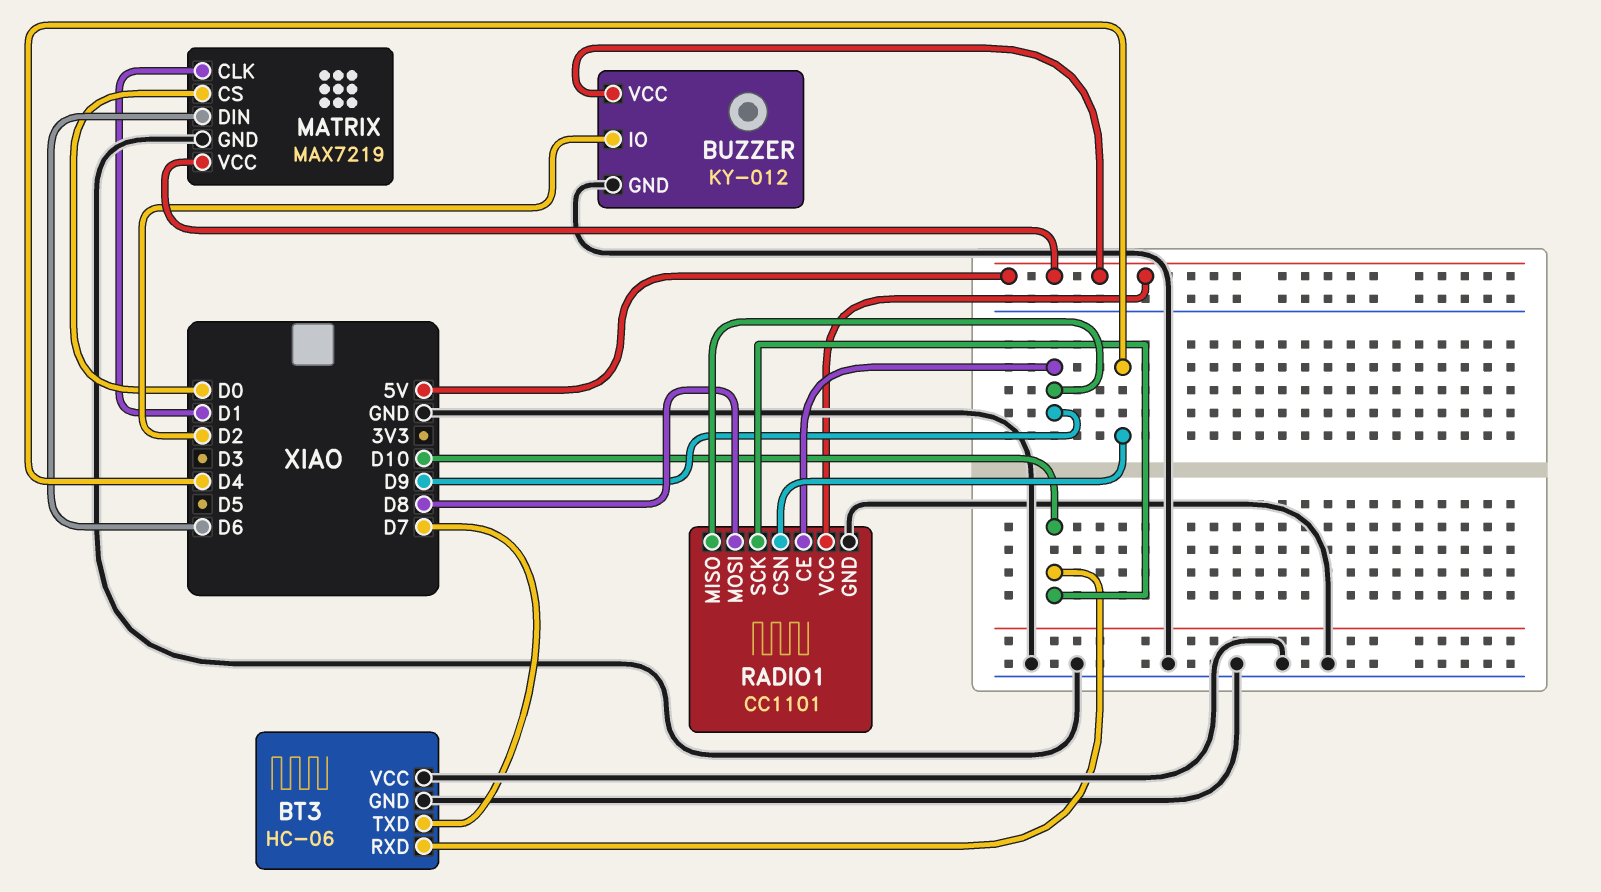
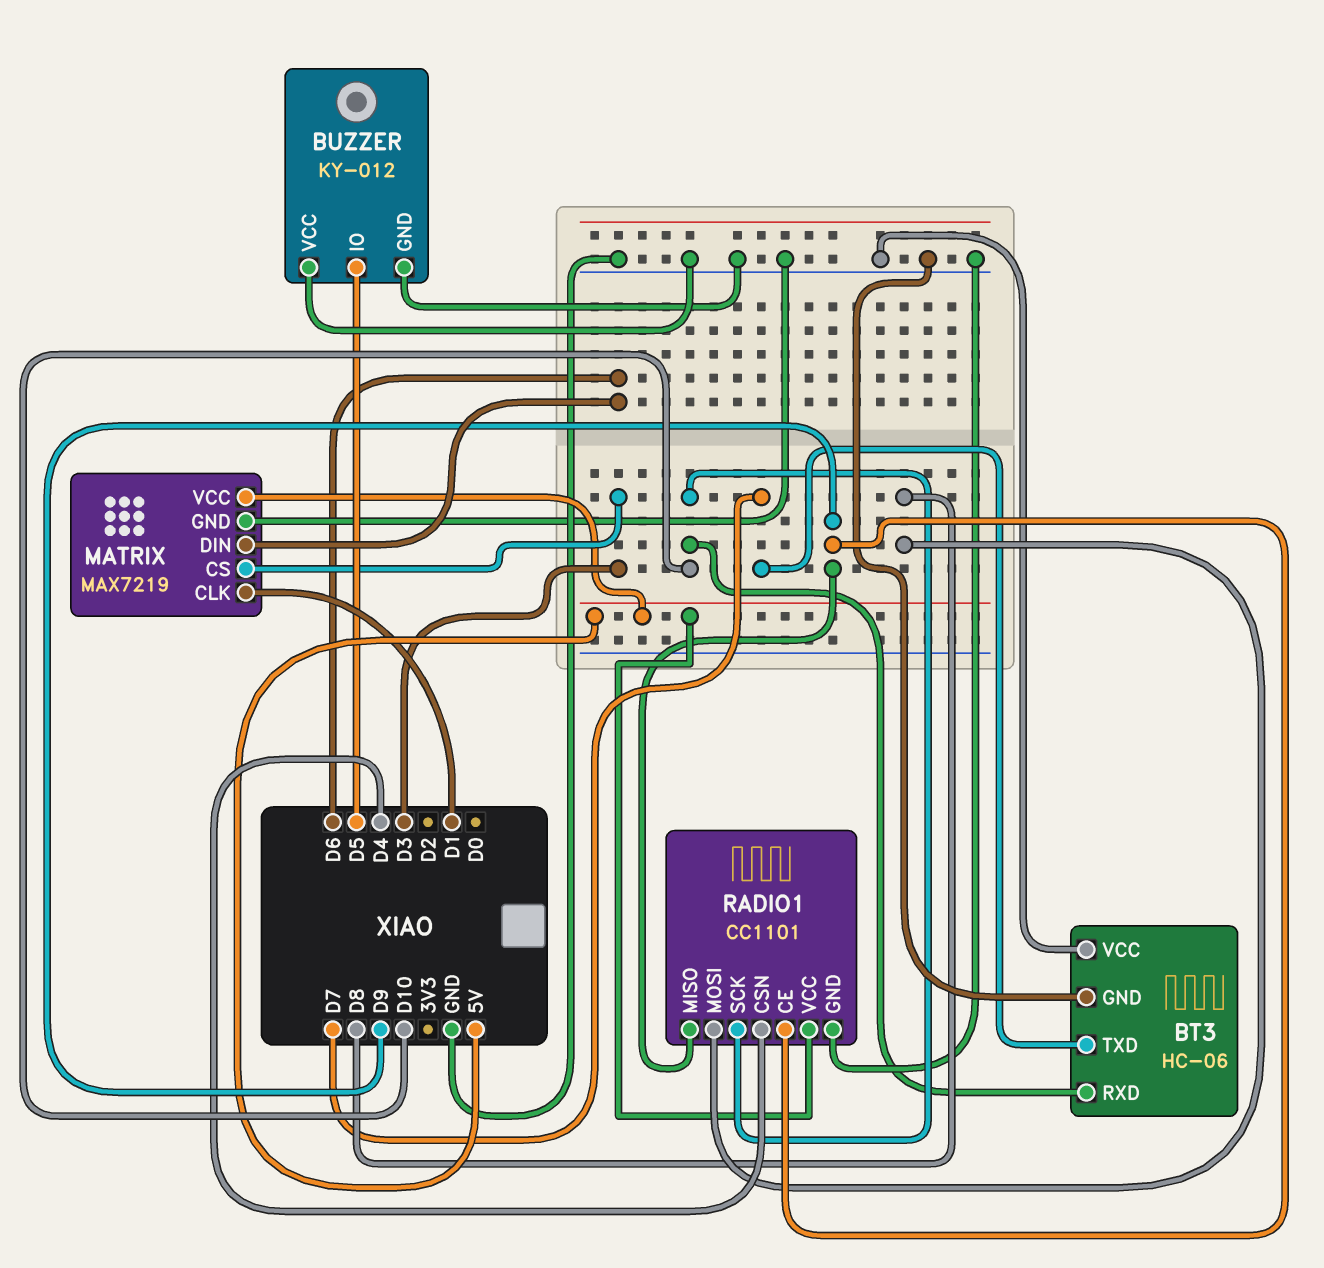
BUZZER pin IO: D2 -> D5
BUZZER pin VCC: 5V -> GND
MATRIX pin CS: D0 -> D3

